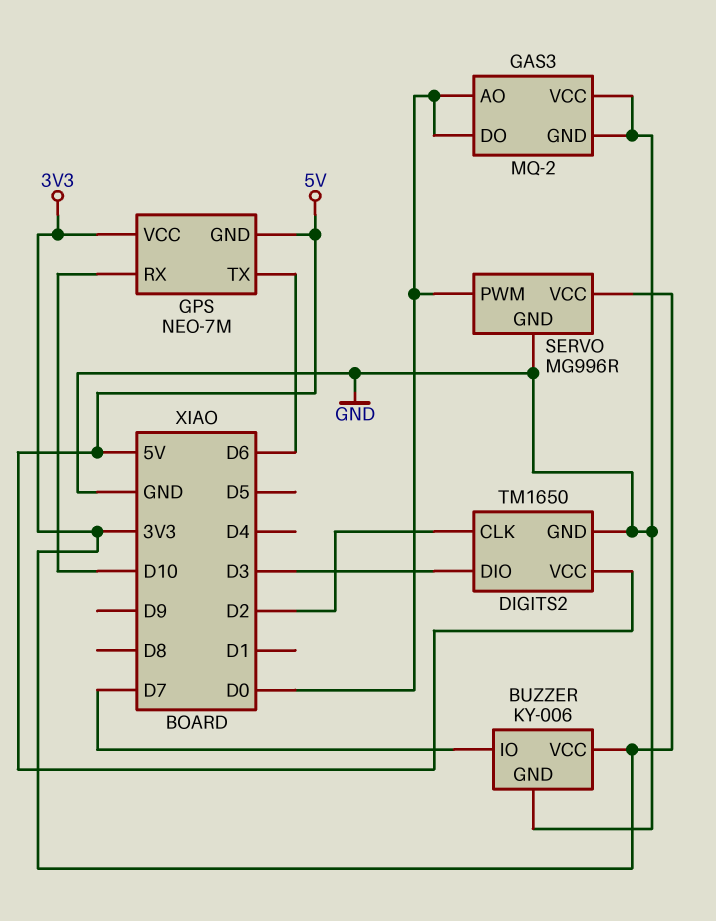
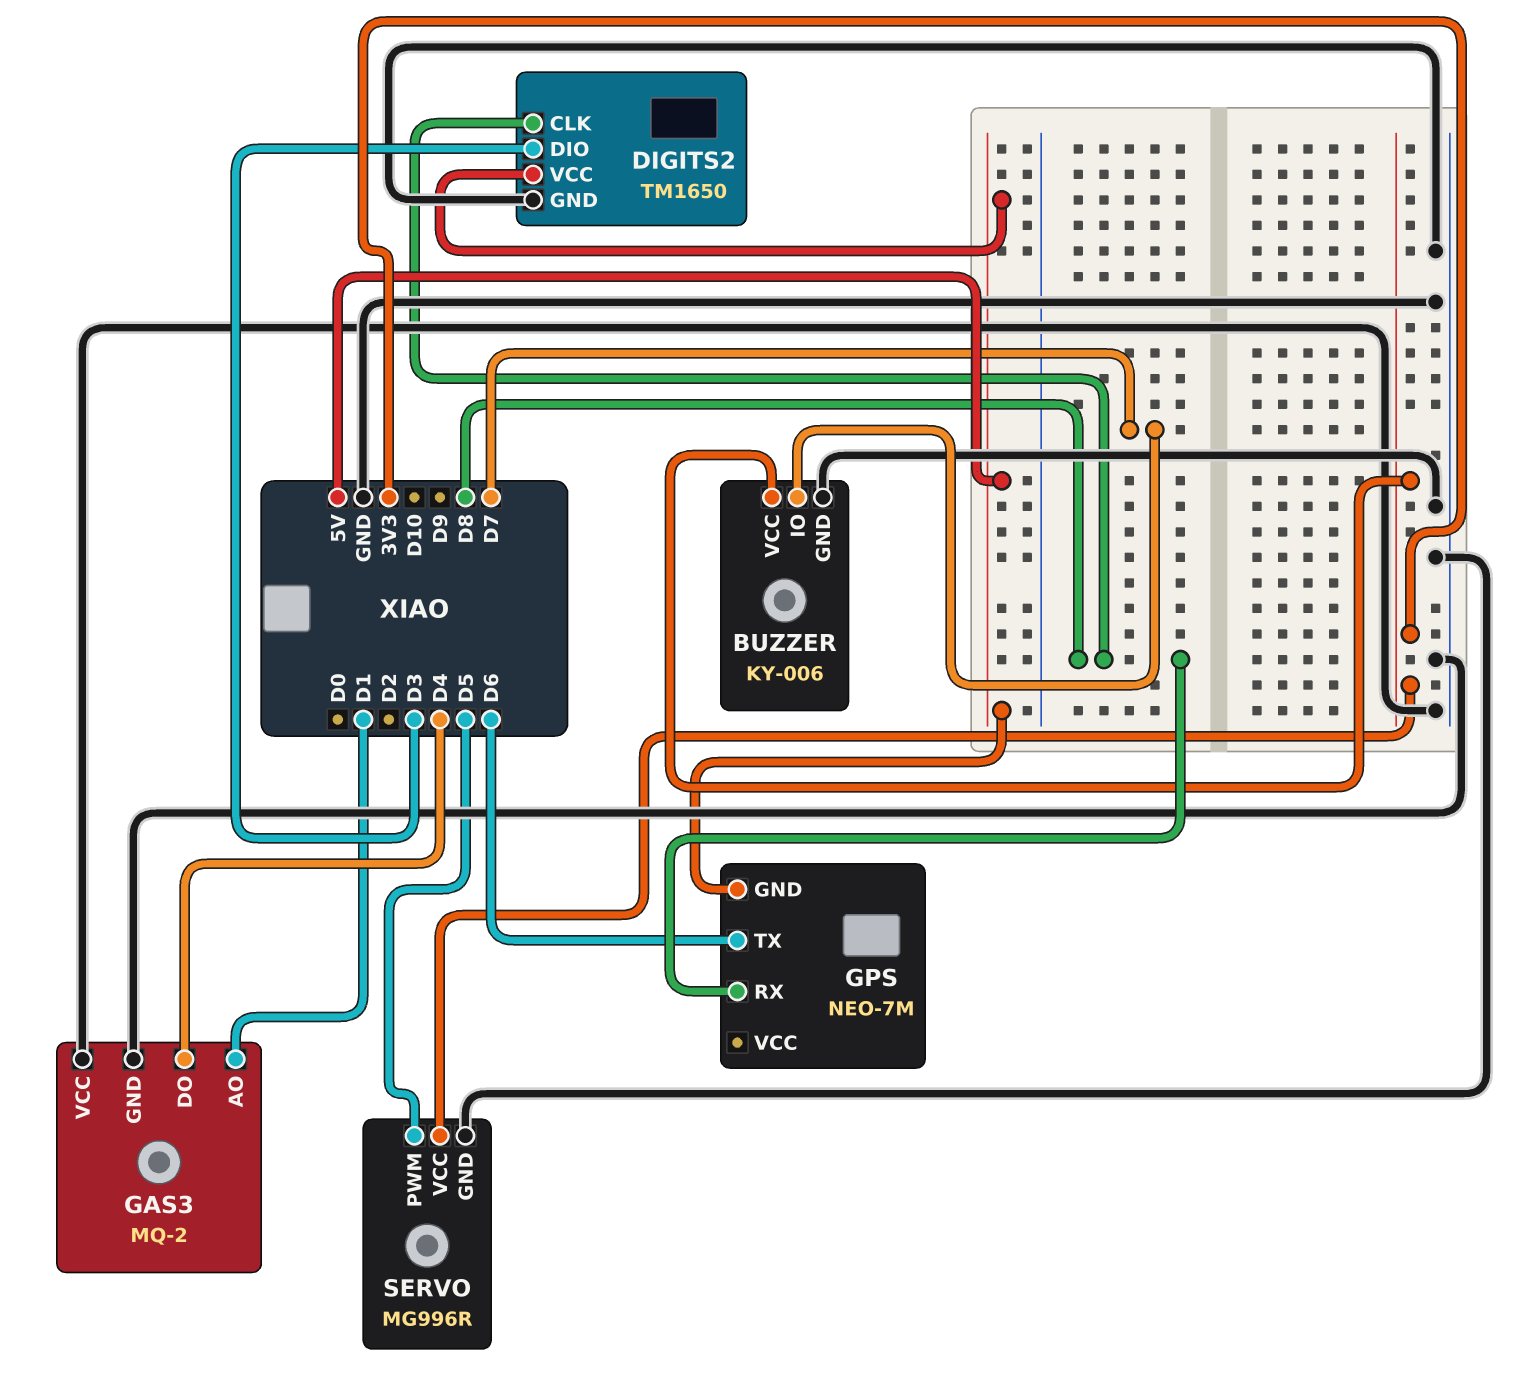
DIGITS2 pin CLK: D2 -> D8
GAS3 pin AO: D0 -> D1
GAS3 pin DO: D0 -> D4
GPS pin RX: D10 -> D8
GPS pin VCC: 3V3 -> none
SERVO pin PWM: D0 -> D5

